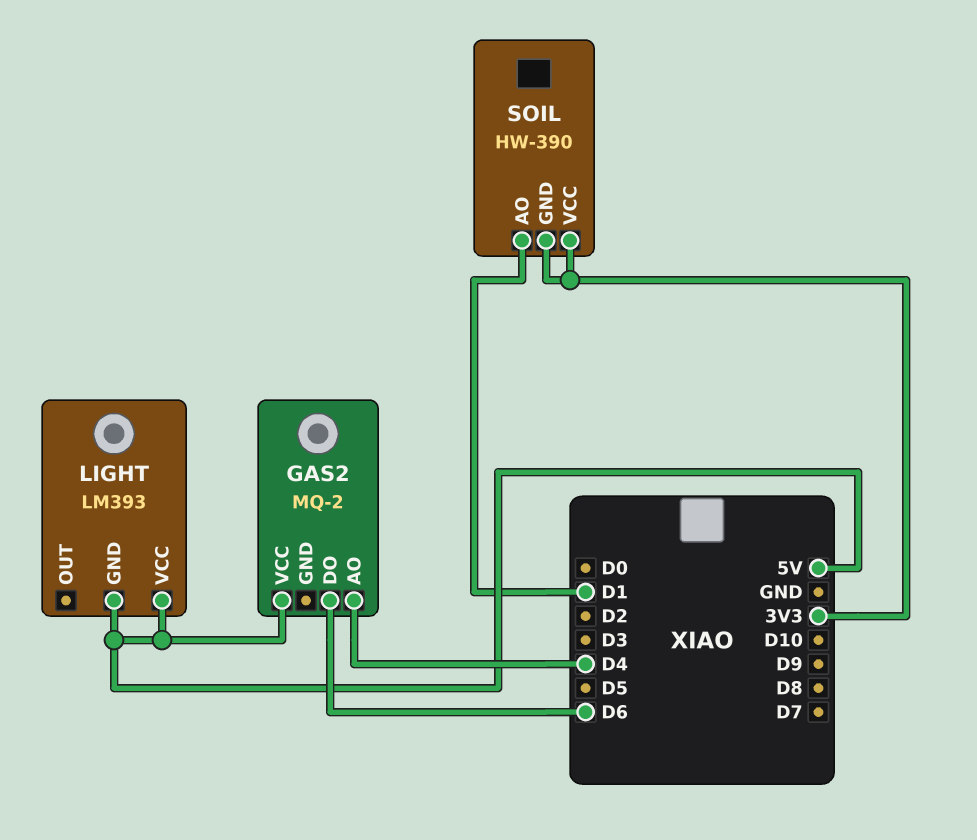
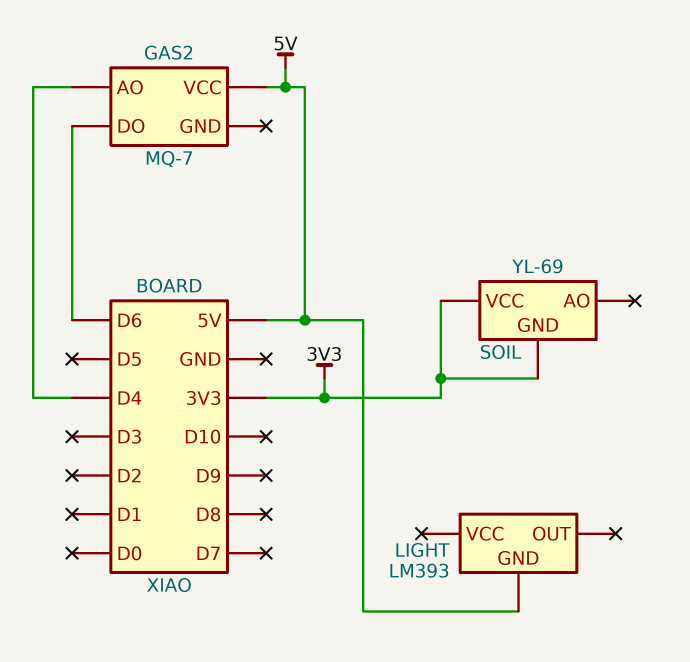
GAS2: MQ-2 -> MQ-7
LIGHT pin VCC: 5V -> none
SOIL: HW-390 -> YL-69
SOIL pin AO: D1 -> none

